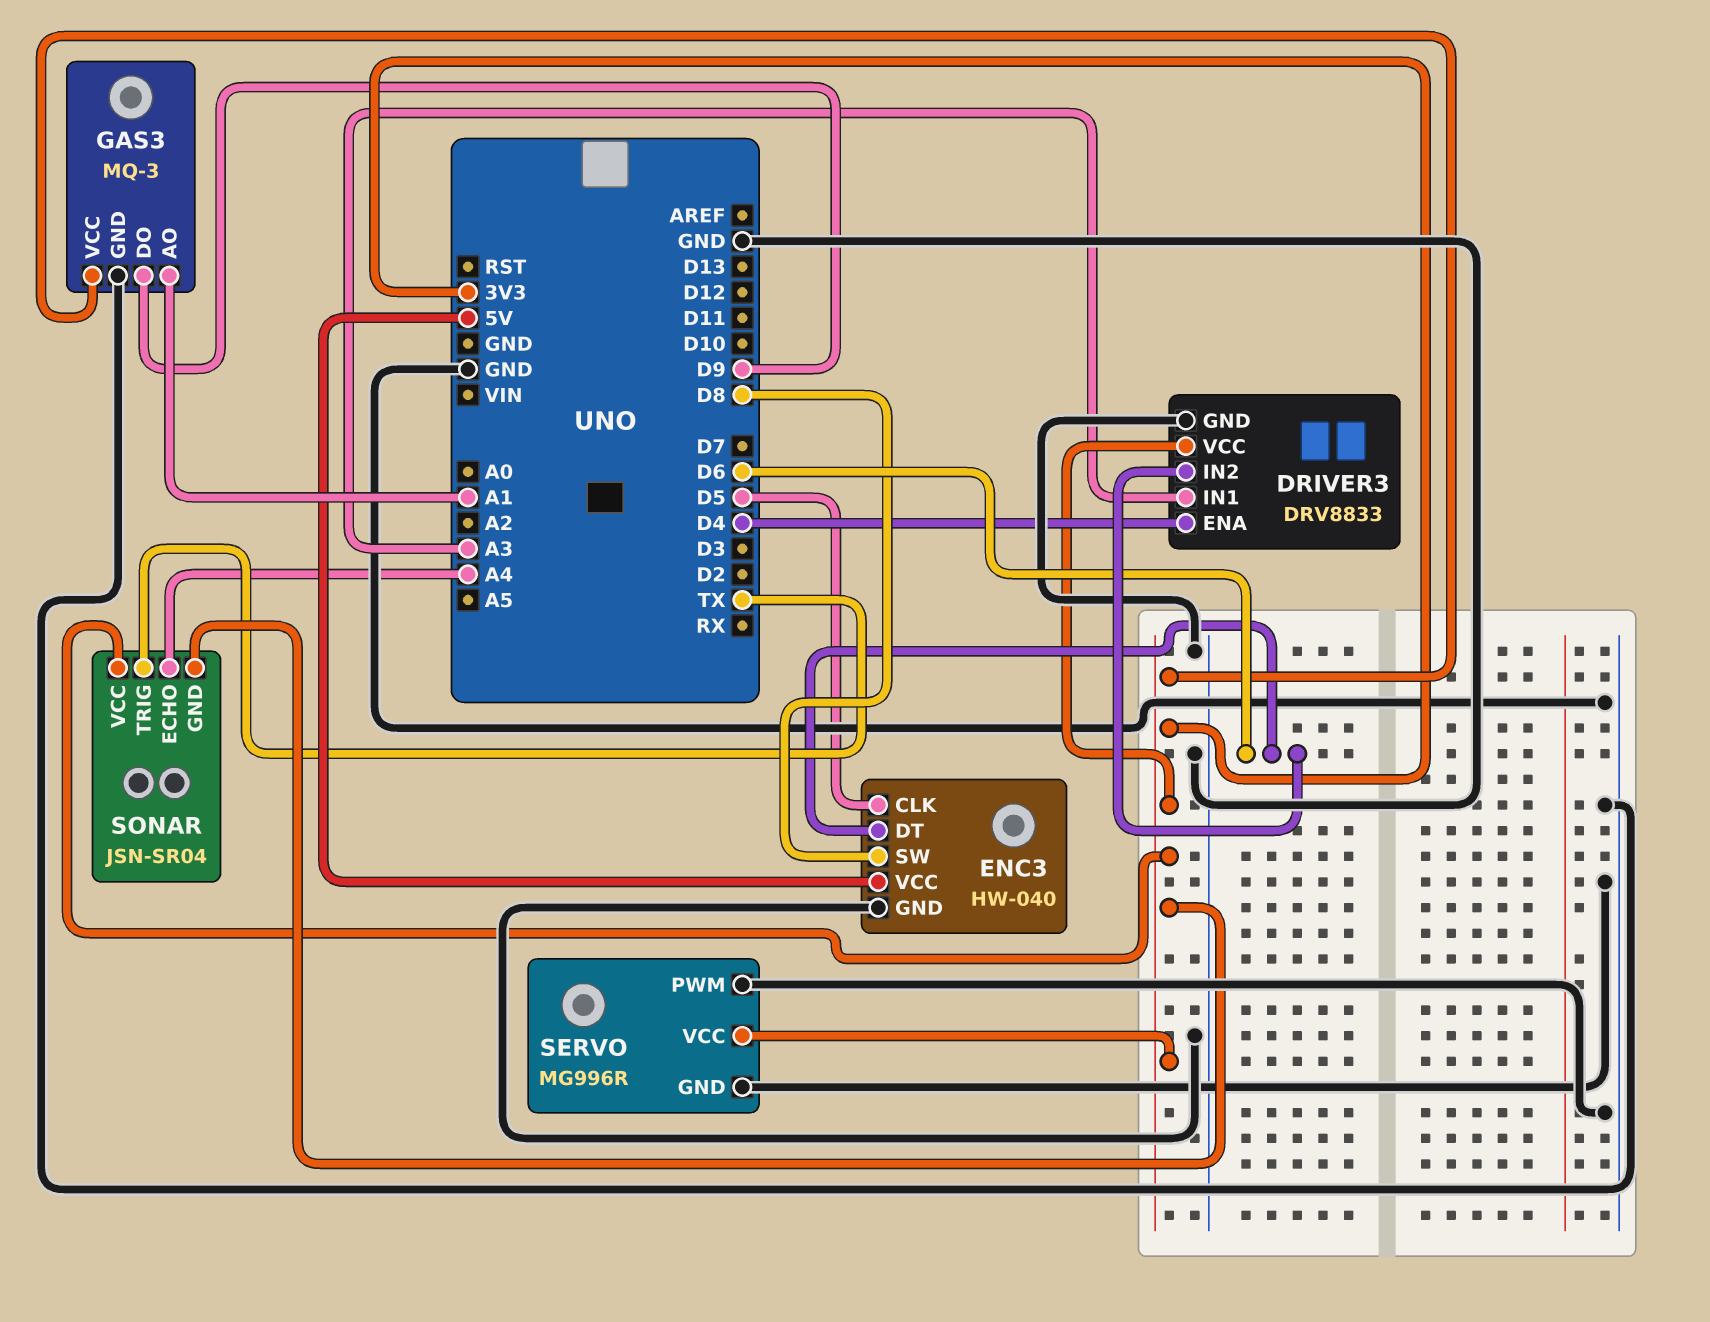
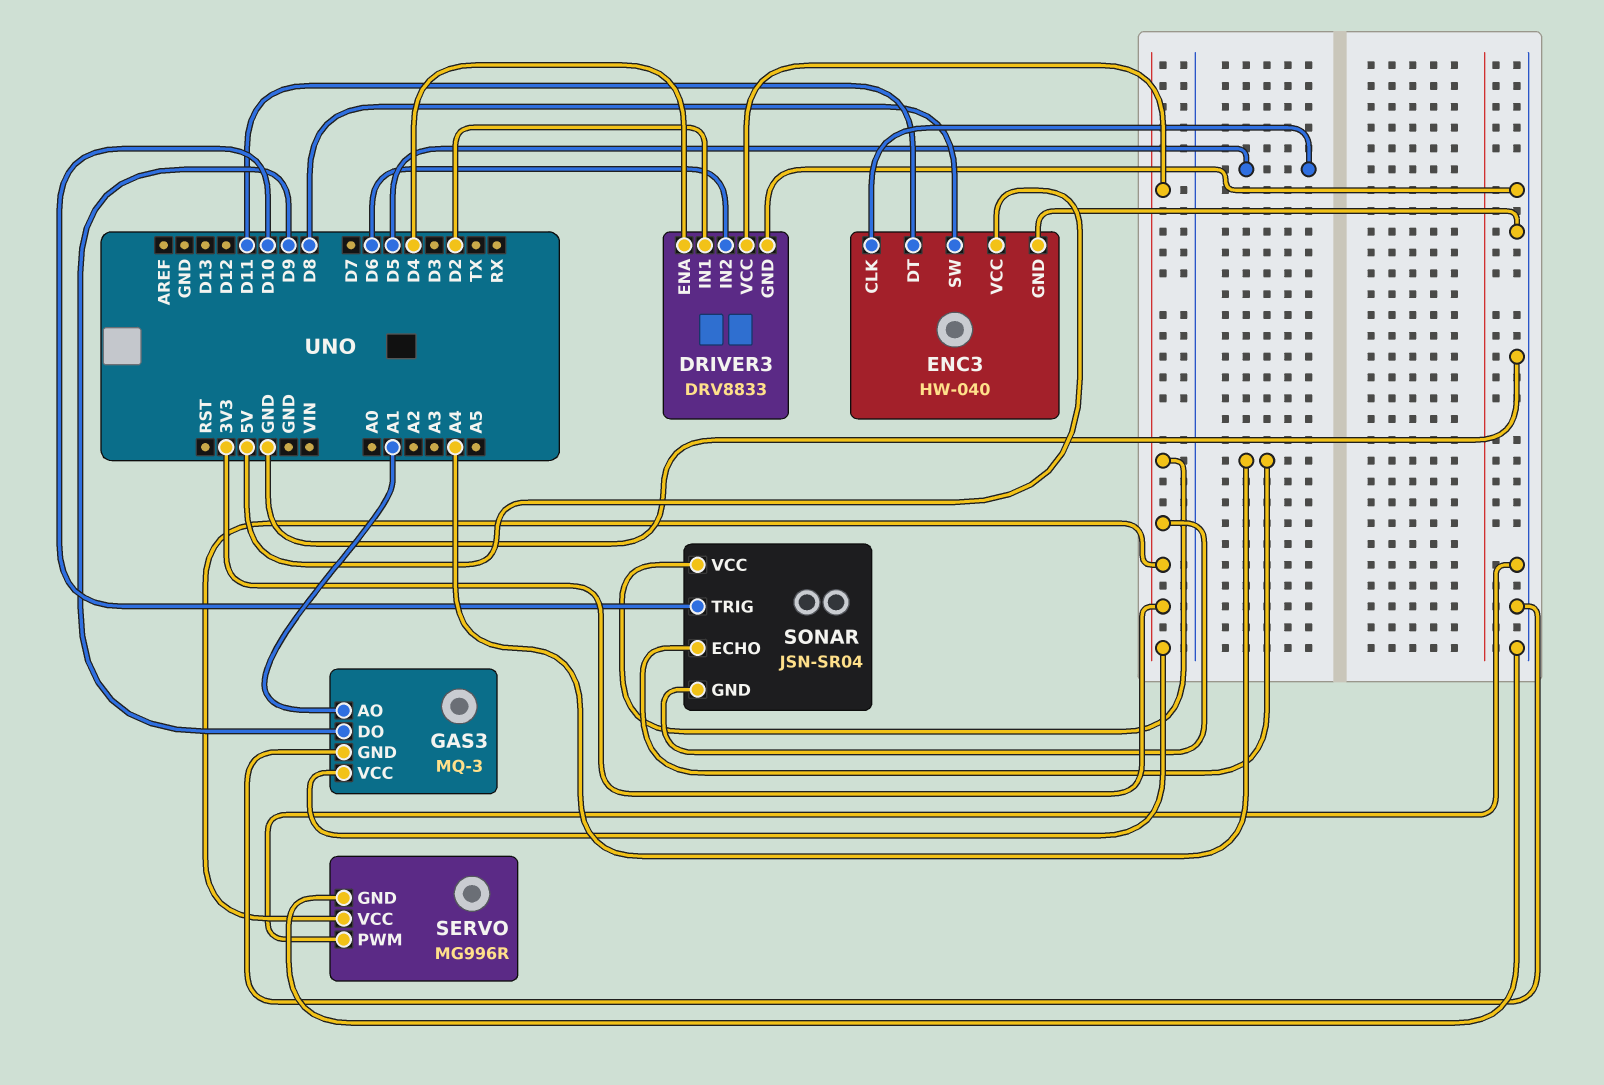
DRIVER3 pin IN1: A3 -> D2
ENC3 pin DT: D6 -> D11
SONAR pin TRIG: TX -> D10

